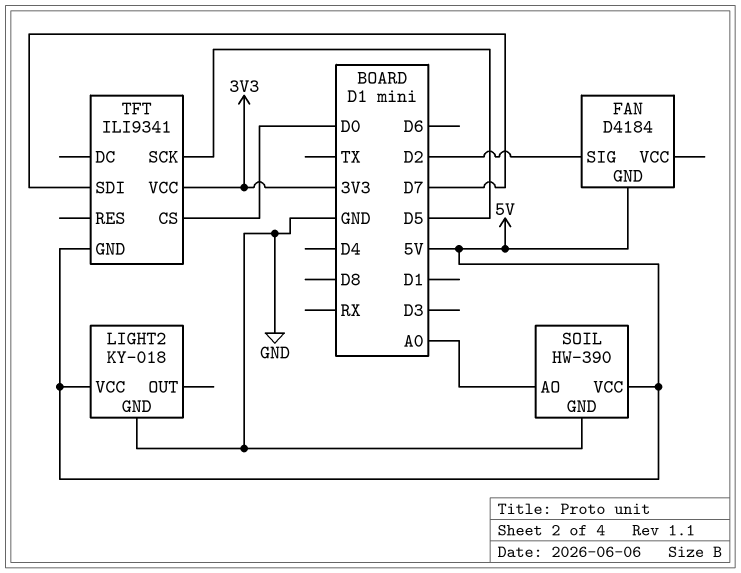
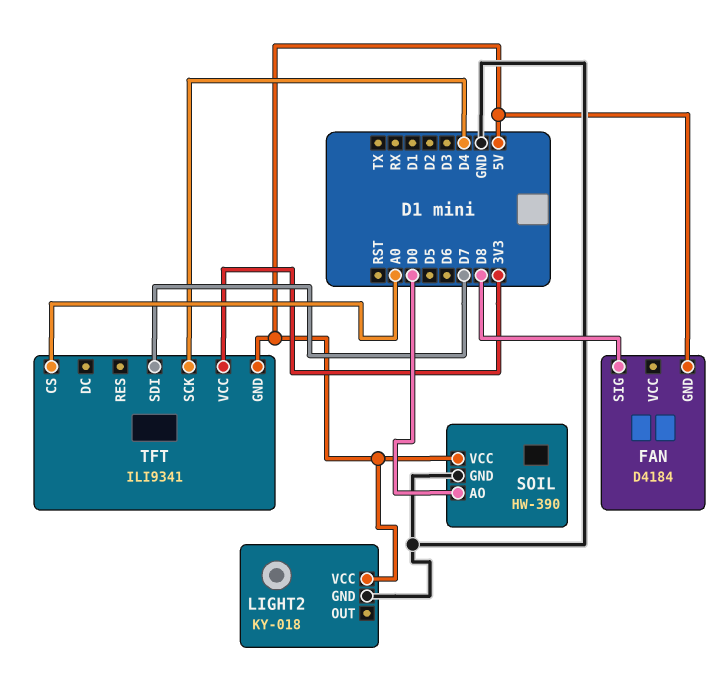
FAN pin SIG: D2 -> D8
SOIL pin AO: A0 -> D0
TFT pin CS: D0 -> A0
TFT pin SCK: D5 -> D4

